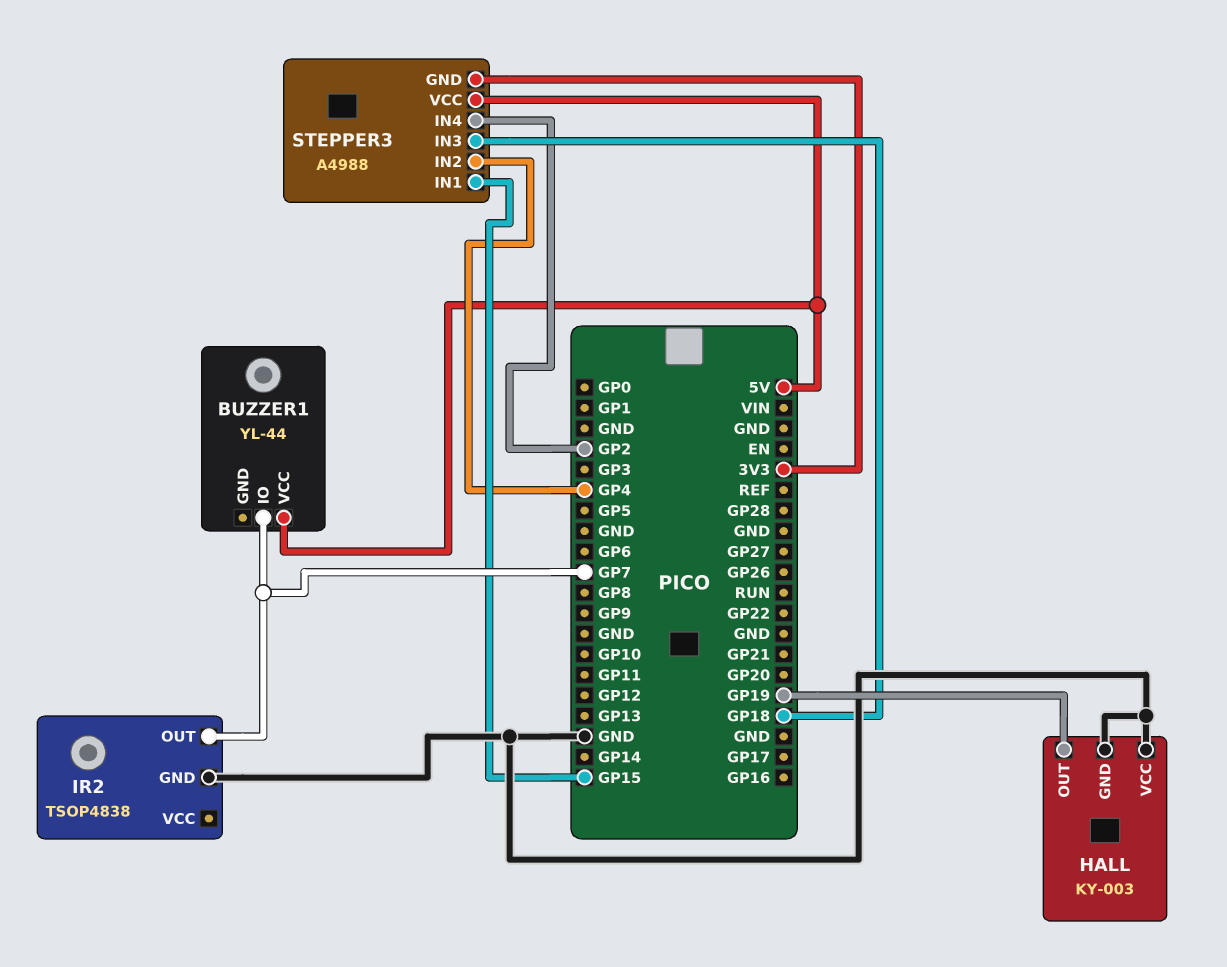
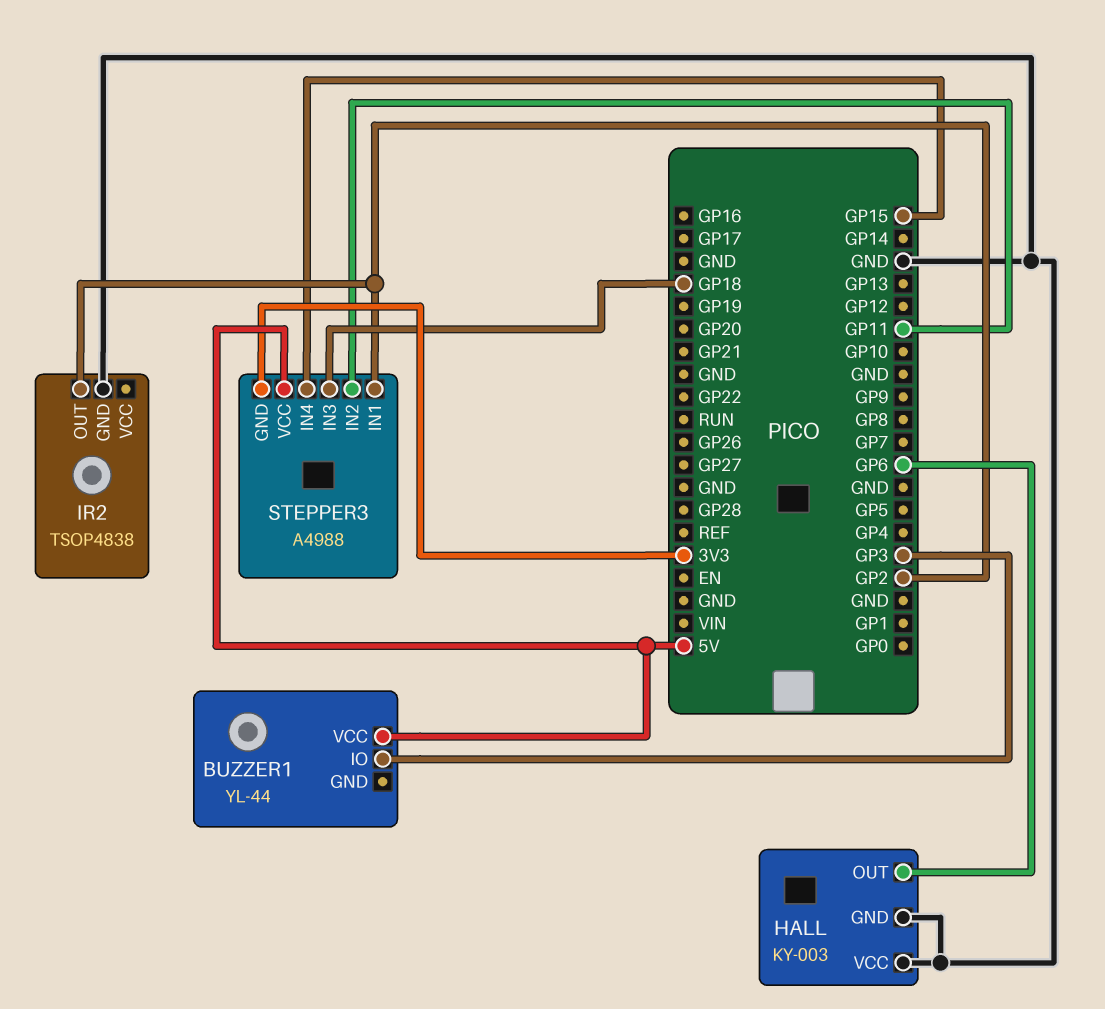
BUZZER1 pin IO: GP7 -> GP3
HALL pin OUT: GP19 -> GP6
IR2 pin OUT: GP7 -> GP2
STEPPER3 pin IN1: GP15 -> GP2
STEPPER3 pin IN2: GP4 -> GP11
STEPPER3 pin IN4: GP2 -> GP15

